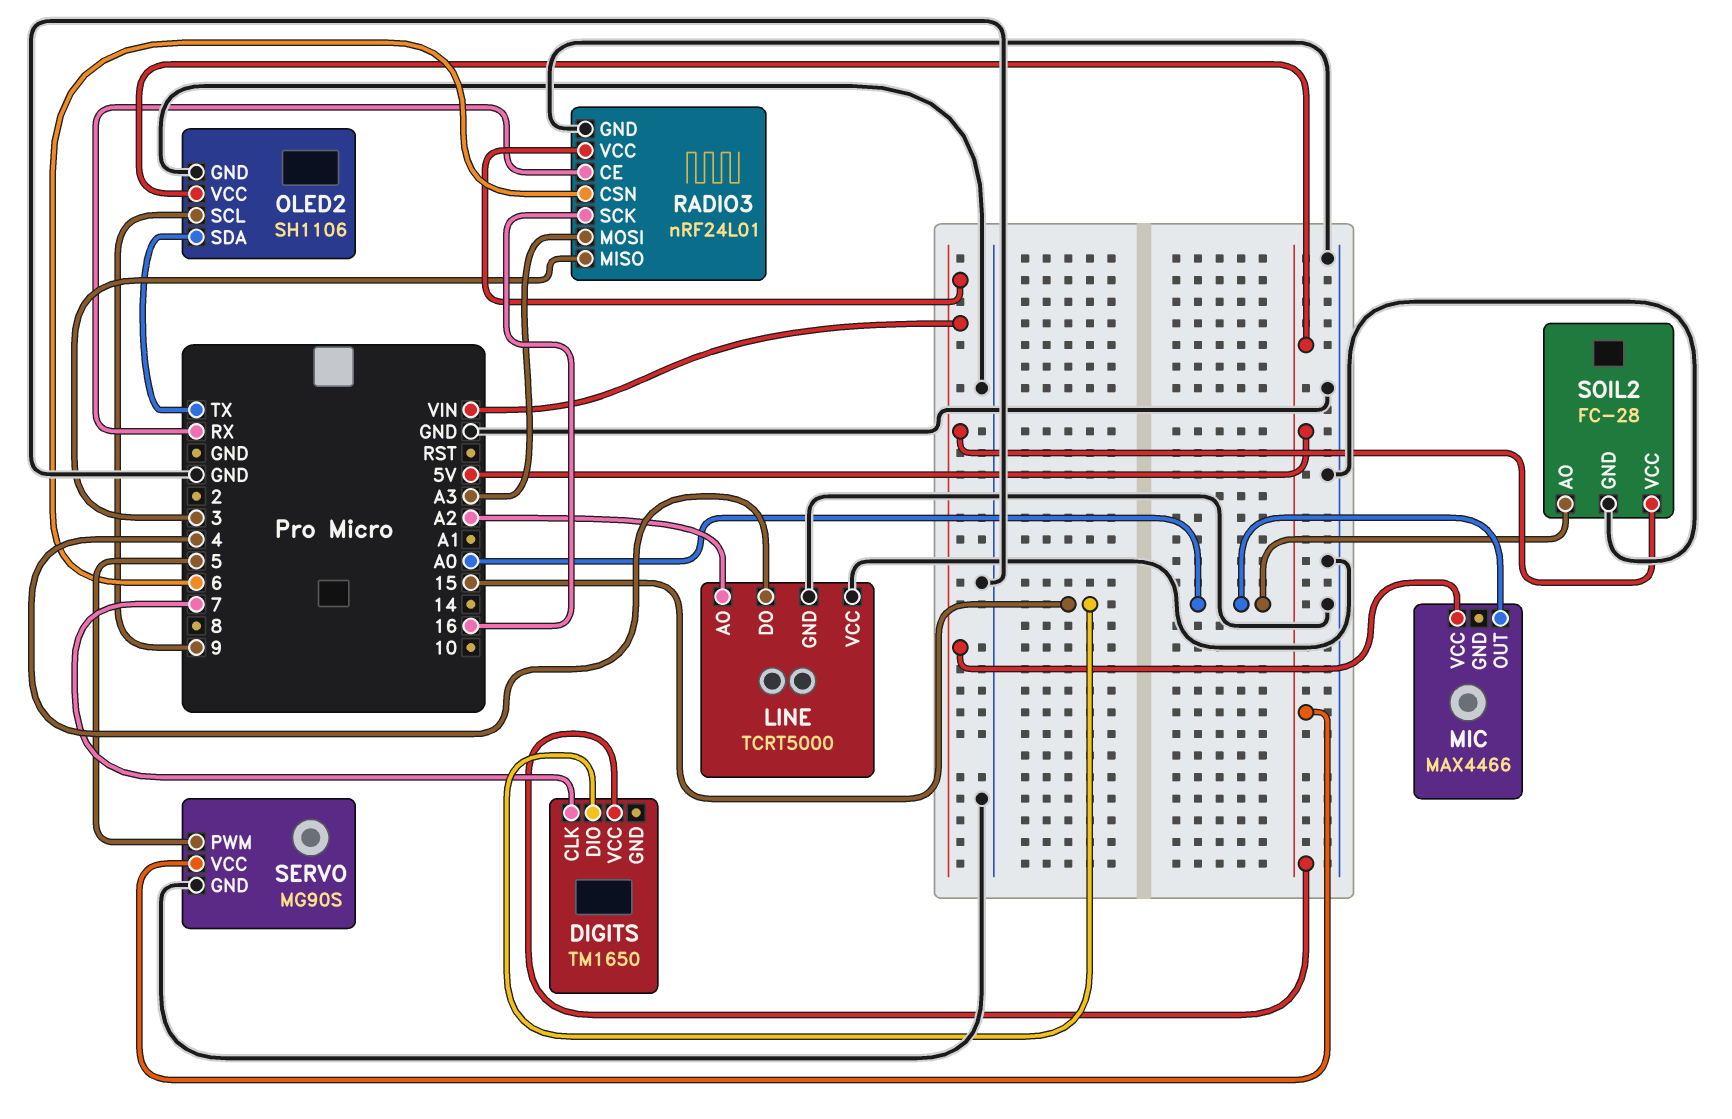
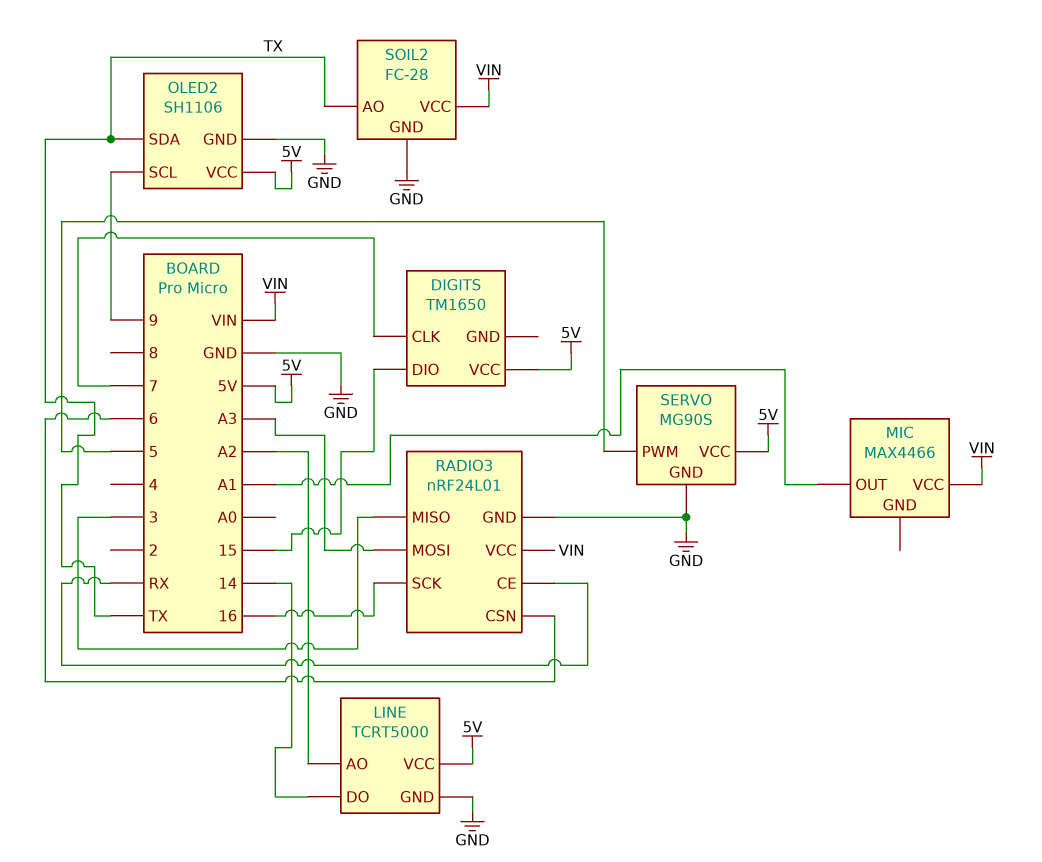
LINE pin DO: 4 -> 14
LINE pin VCC: GND -> 5V
MIC pin OUT: A0 -> A1
SOIL2 pin AO: A0 -> TX

